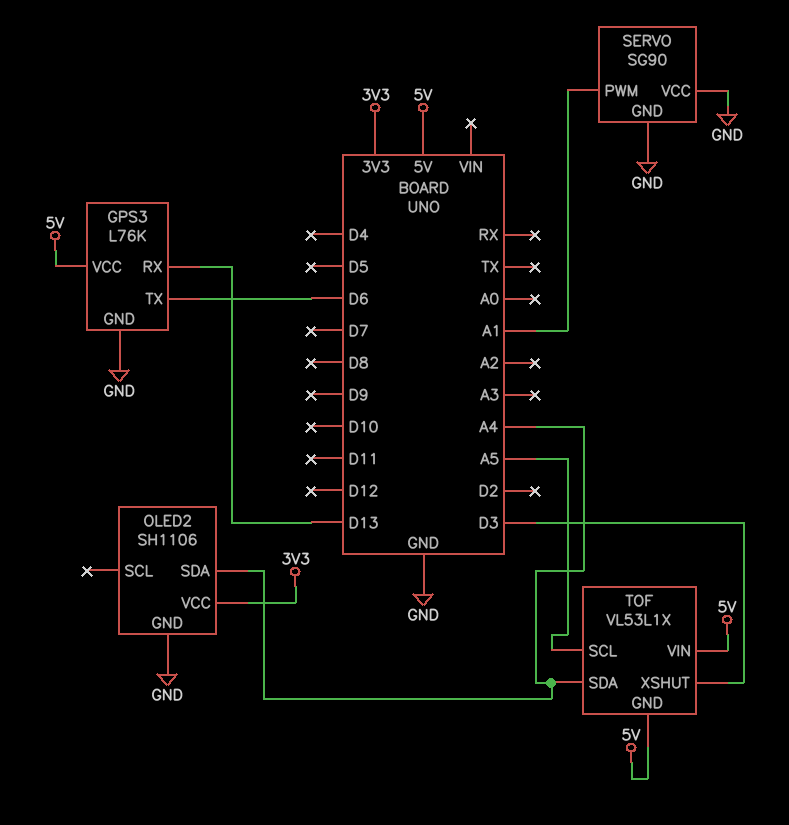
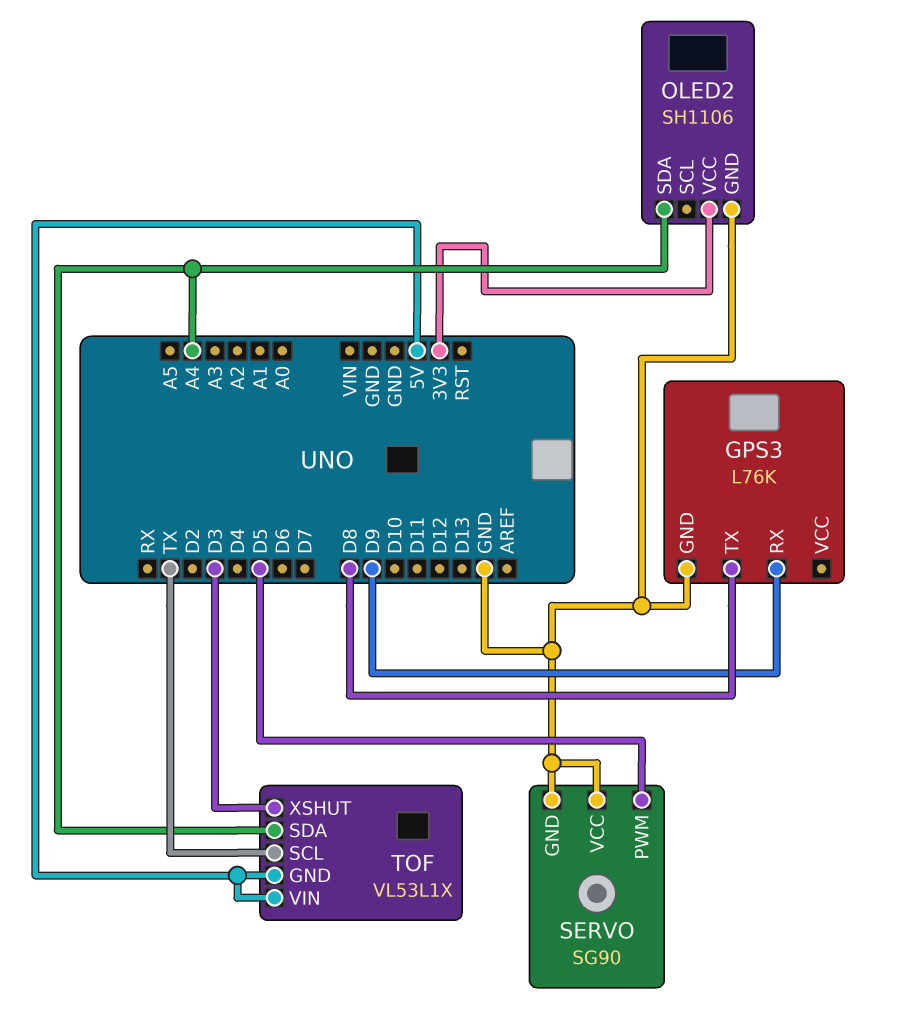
GPS3 pin RX: D13 -> D9
GPS3 pin TX: D6 -> D8
GPS3 pin VCC: 5V -> none
SERVO pin PWM: A1 -> D5
TOF pin SCL: A5 -> TX

